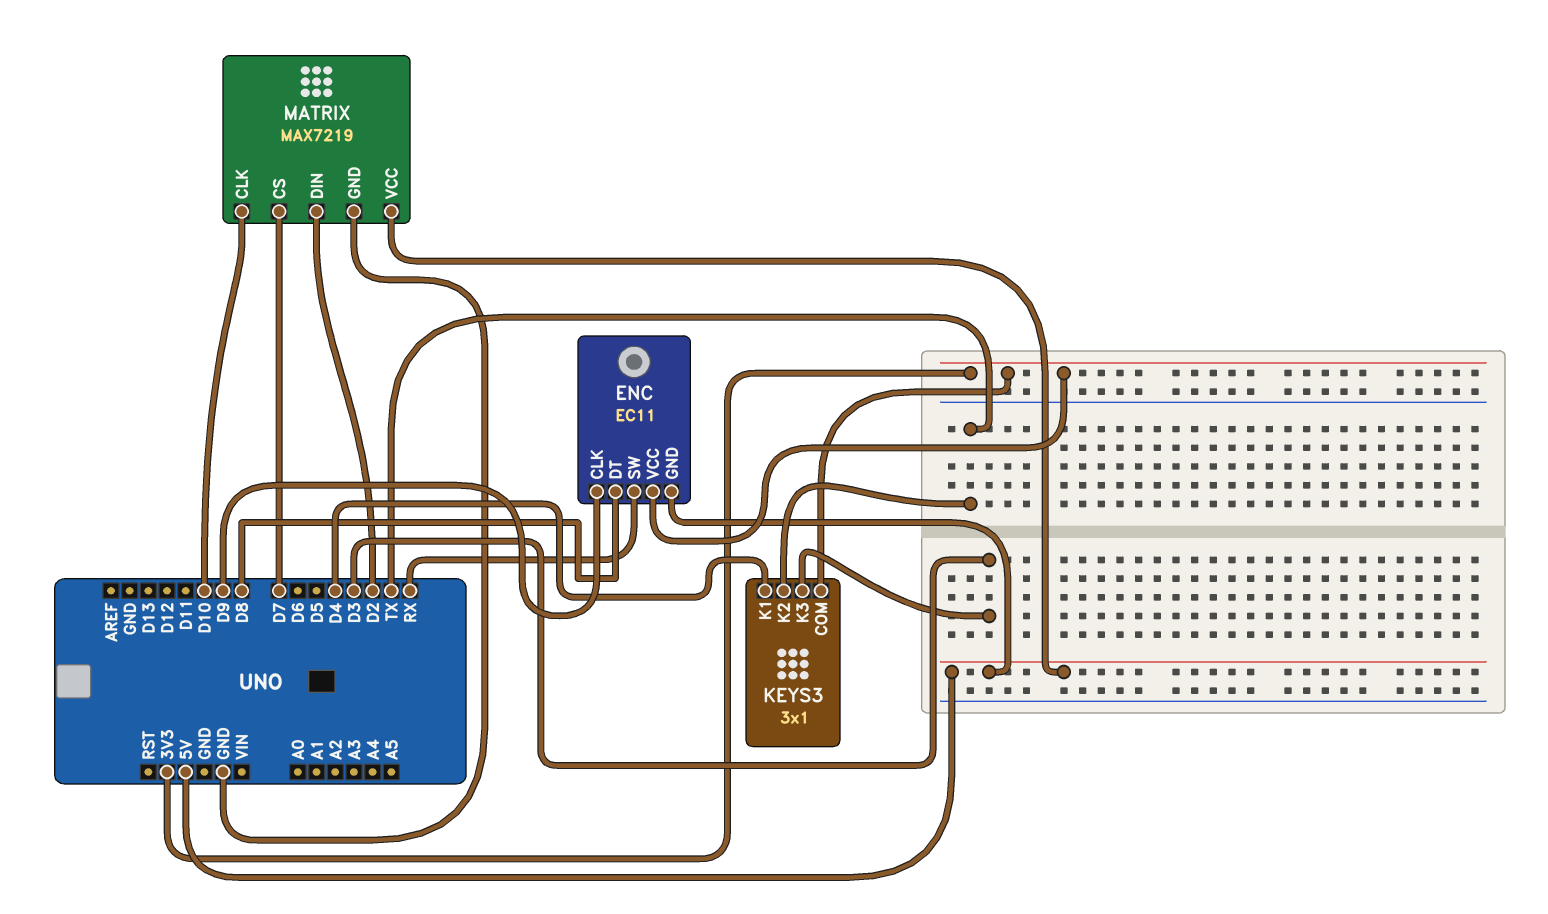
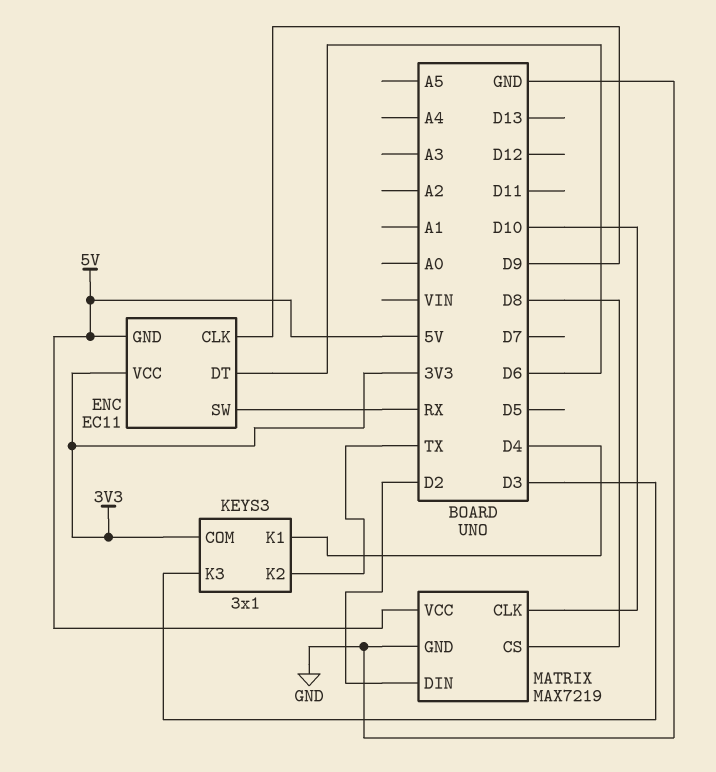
ENC pin DT: D8 -> D6
MATRIX pin CS: D7 -> D8

